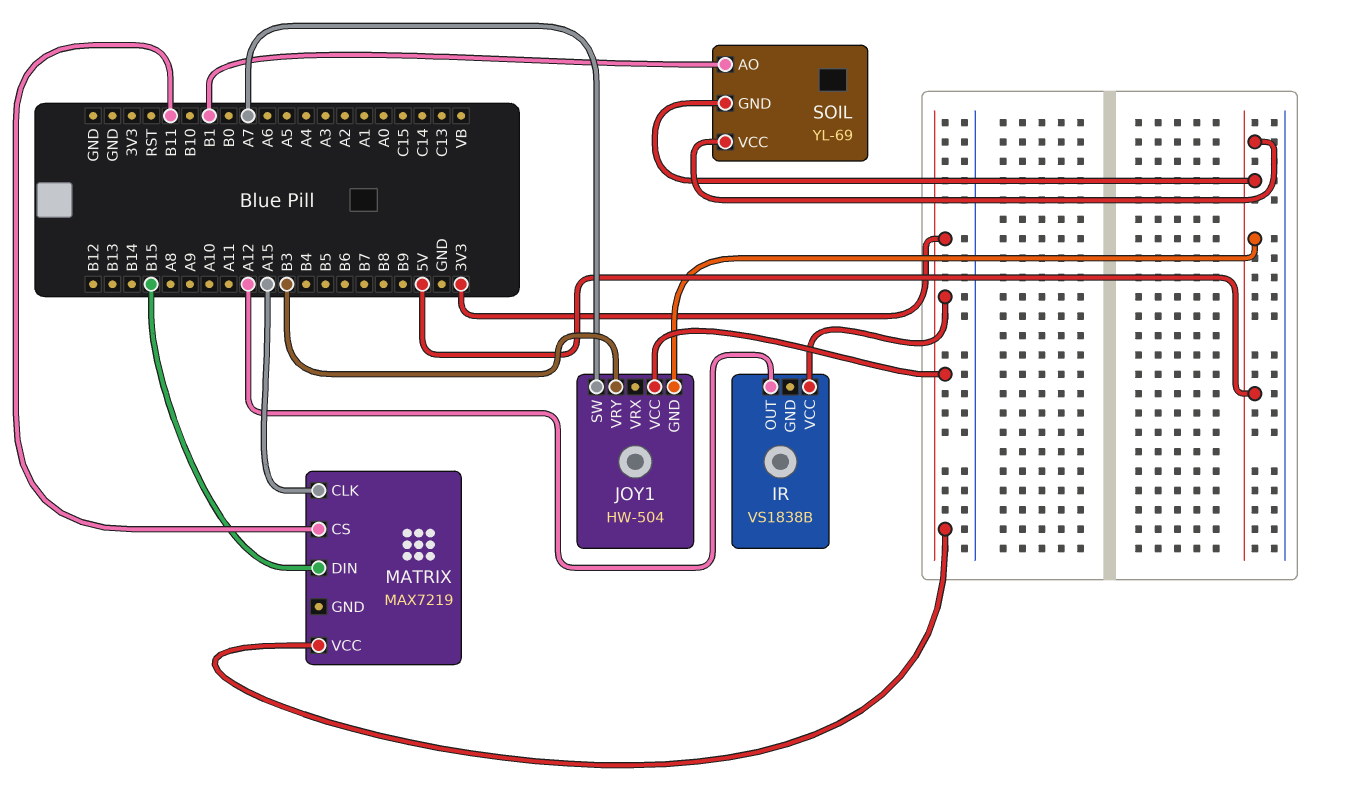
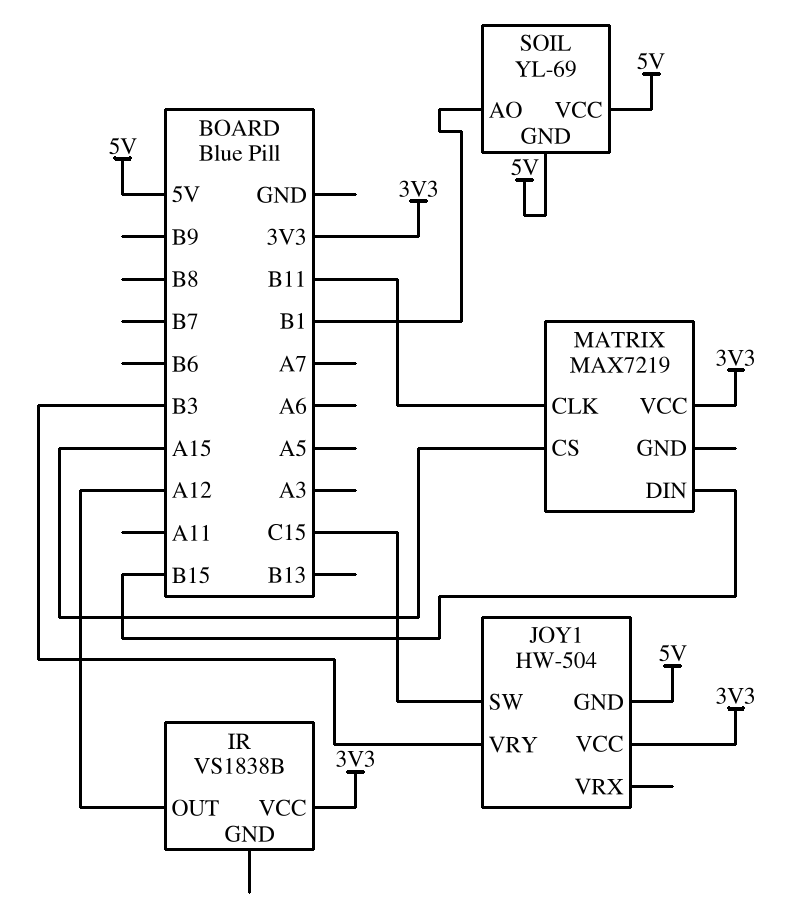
JOY1 pin SW: A7 -> C15
MATRIX pin CLK: A15 -> B11
MATRIX pin CS: B11 -> A15

